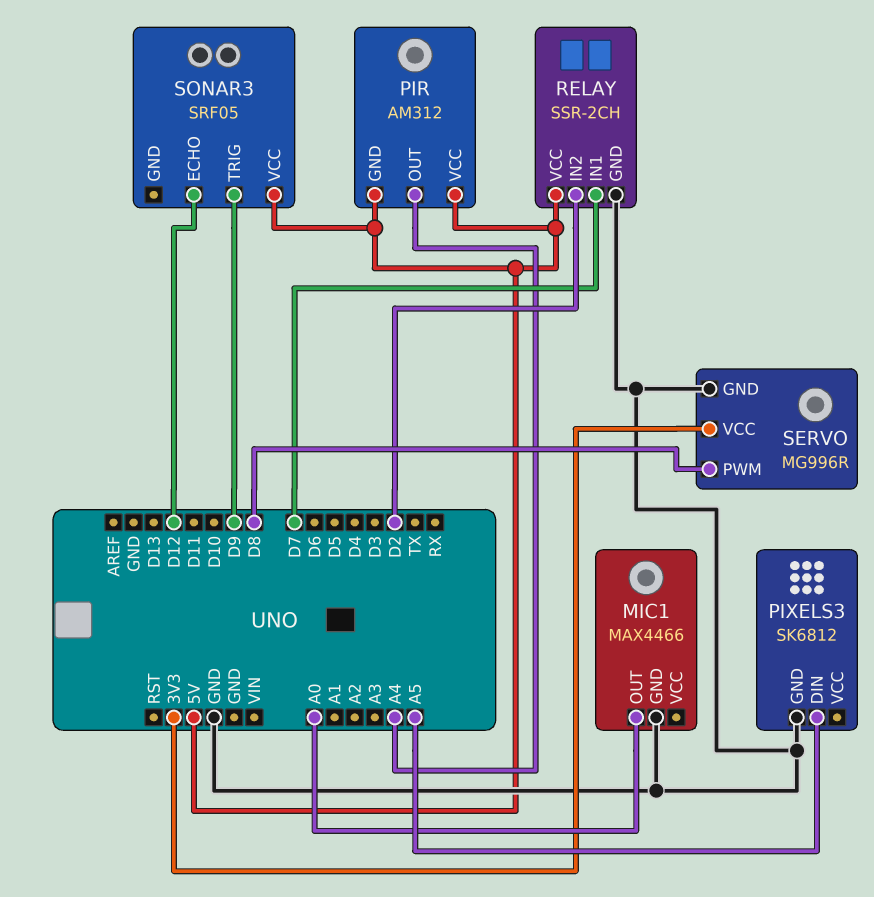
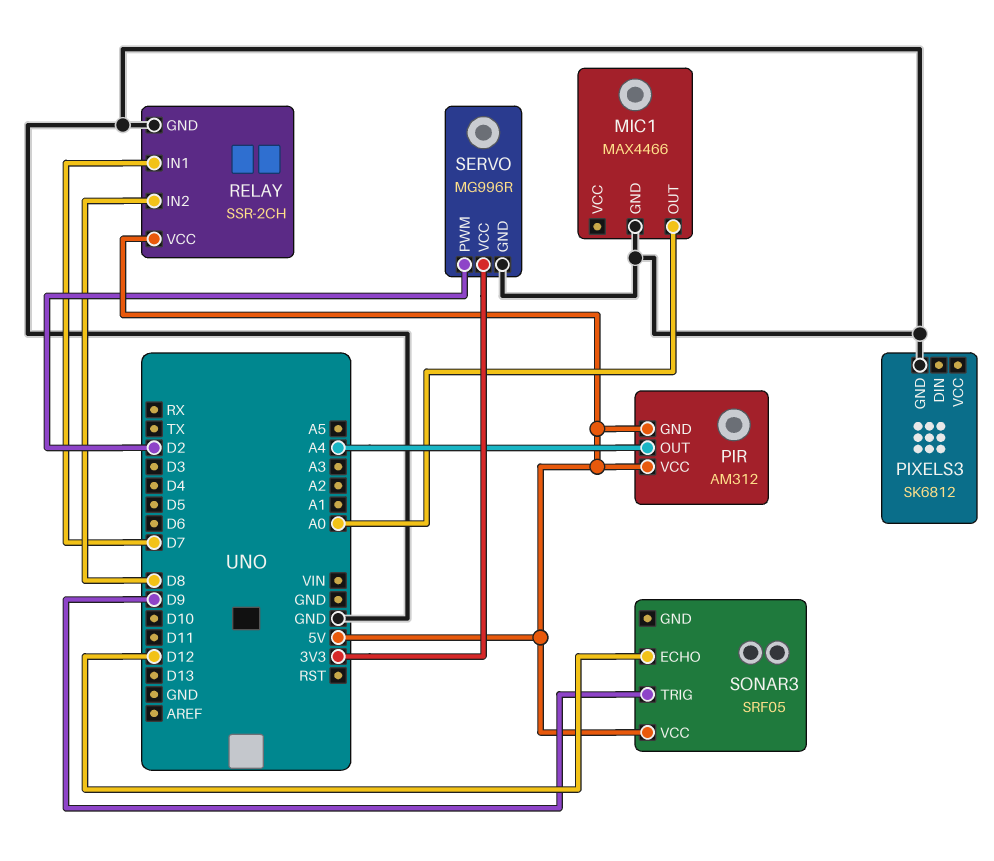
PIXELS3 pin DIN: A5 -> none
RELAY pin IN2: D2 -> D8
SERVO pin PWM: D8 -> D2

